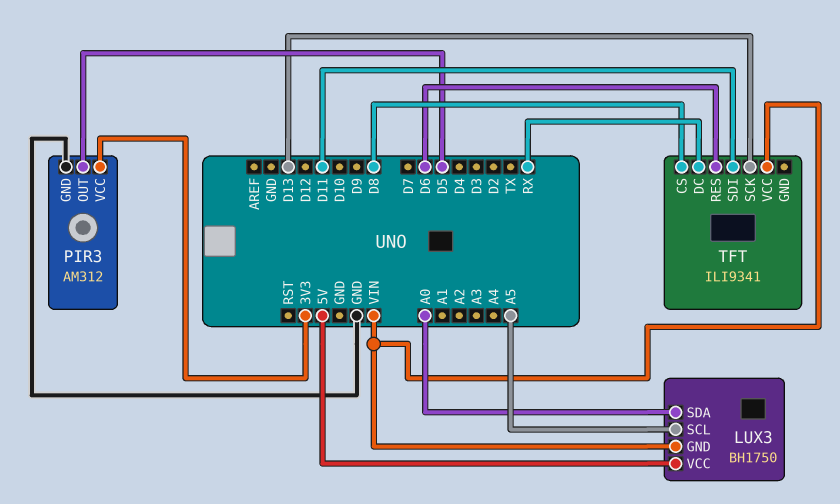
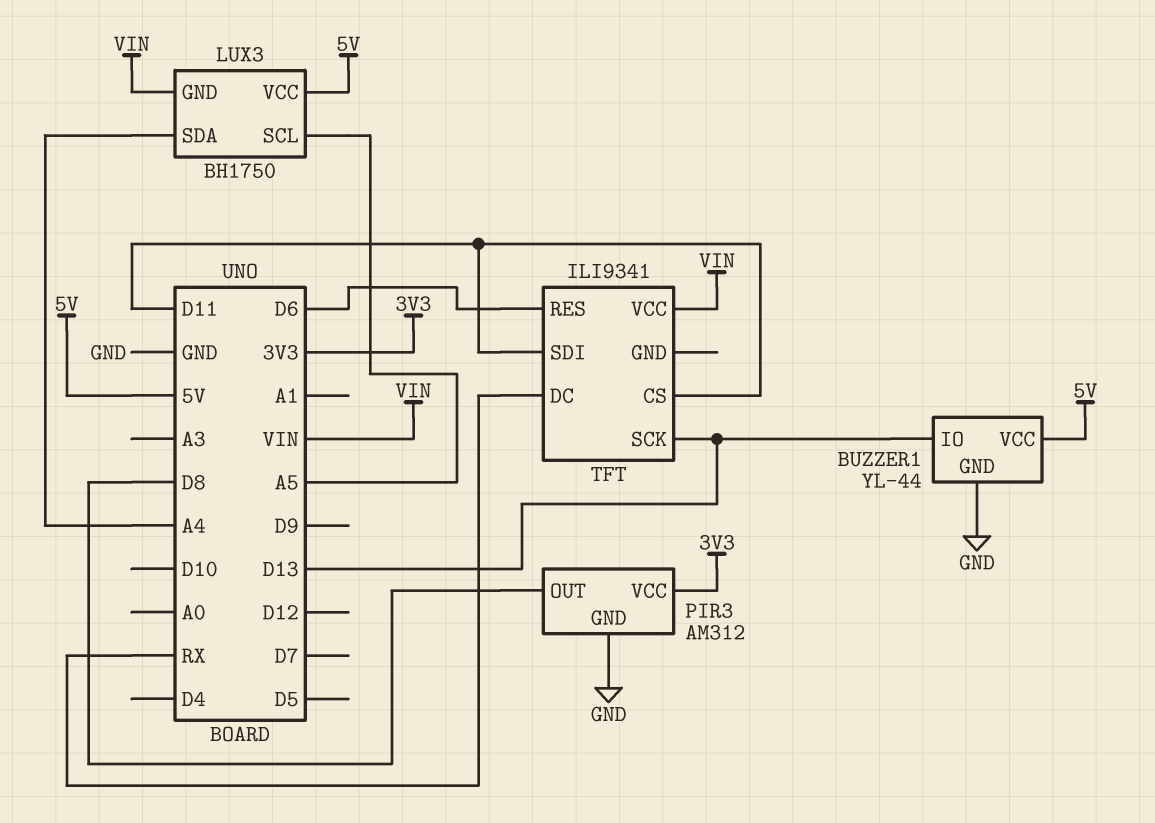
BUZZER1: none -> YL-44
BUZZER1 pin GND: none -> GND
BUZZER1 pin IO: none -> D13
BUZZER1 pin VCC: none -> 5V
LUX3 pin SDA: A0 -> A4
PIR3 pin OUT: D5 -> D8
TFT pin CS: D8 -> D11

